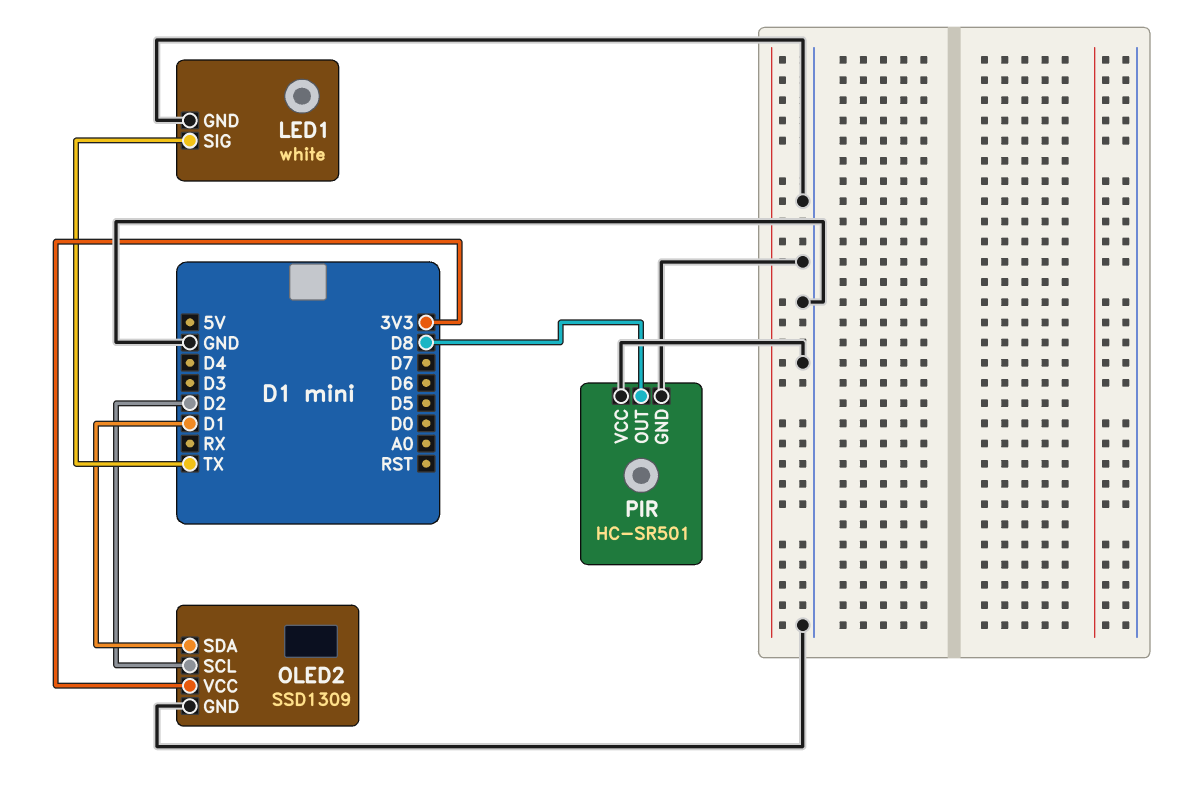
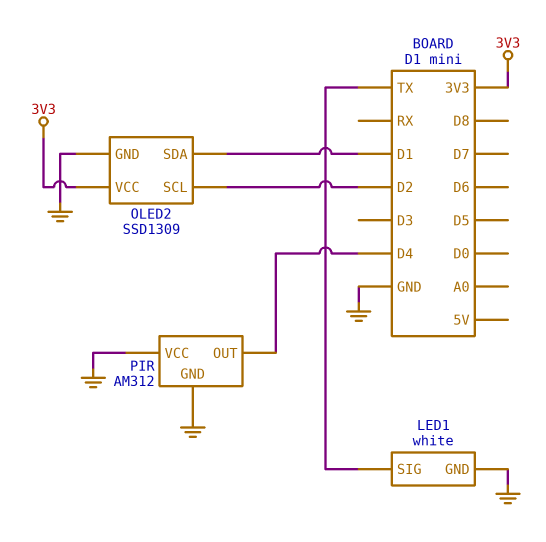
PIR: HC-SR501 -> AM312
PIR pin OUT: D8 -> D4

